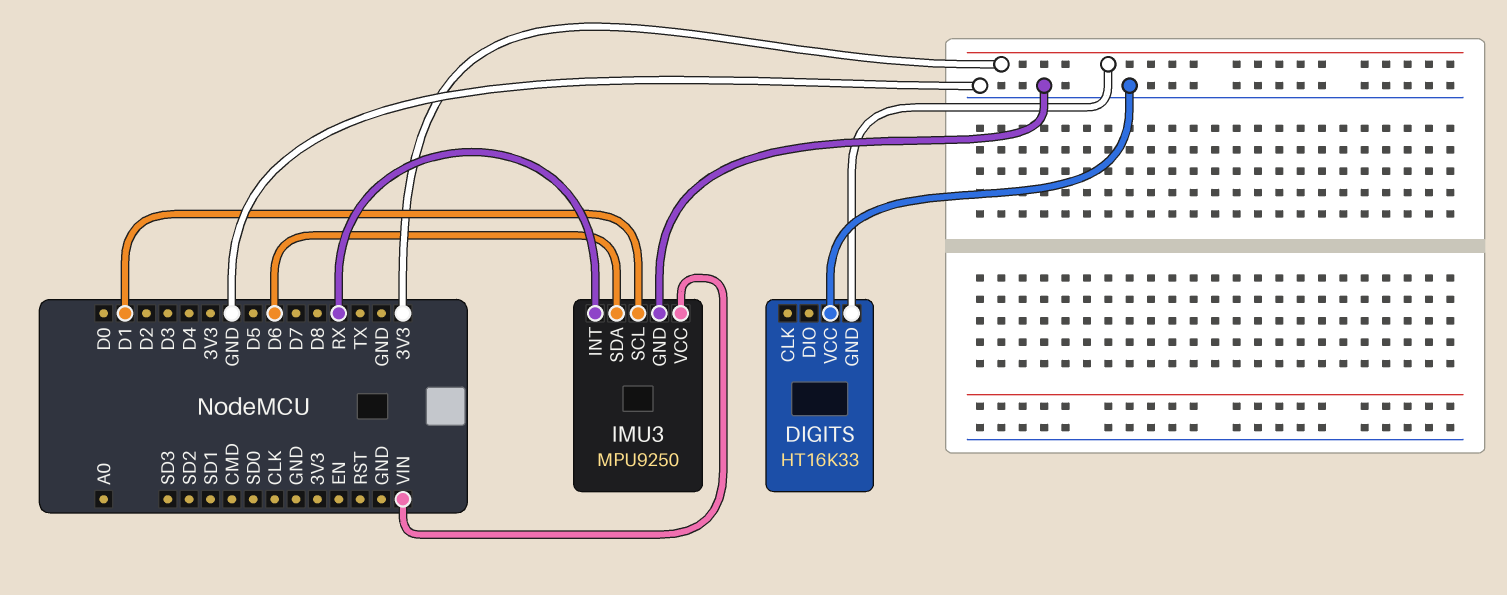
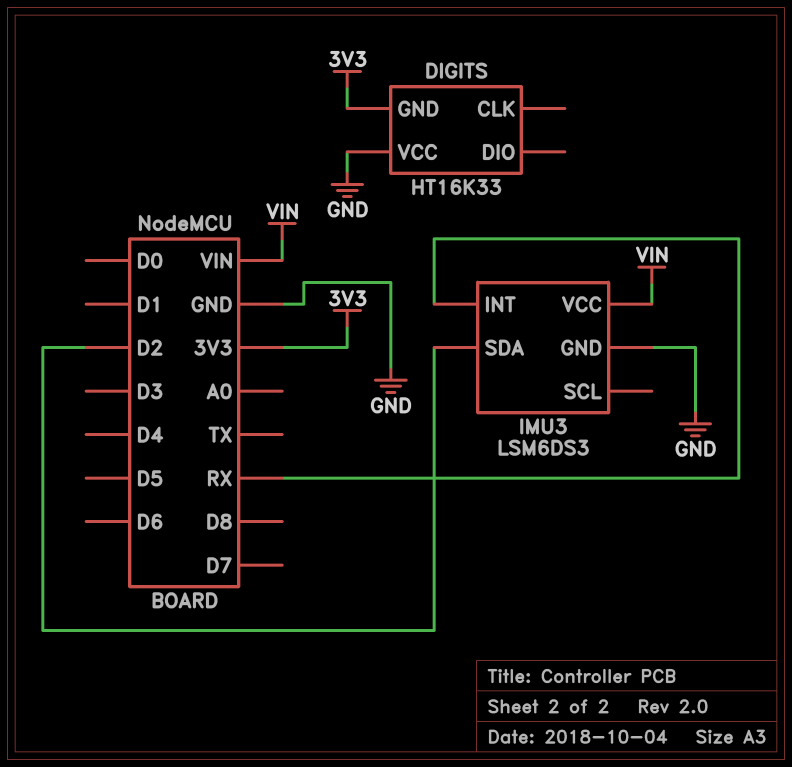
IMU3: MPU9250 -> LSM6DS3
IMU3 pin SCL: D1 -> none
IMU3 pin SDA: D6 -> D2

